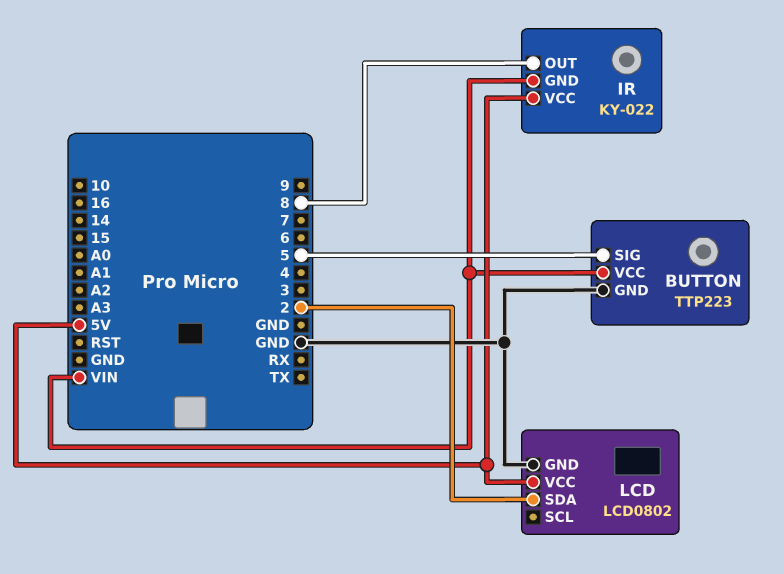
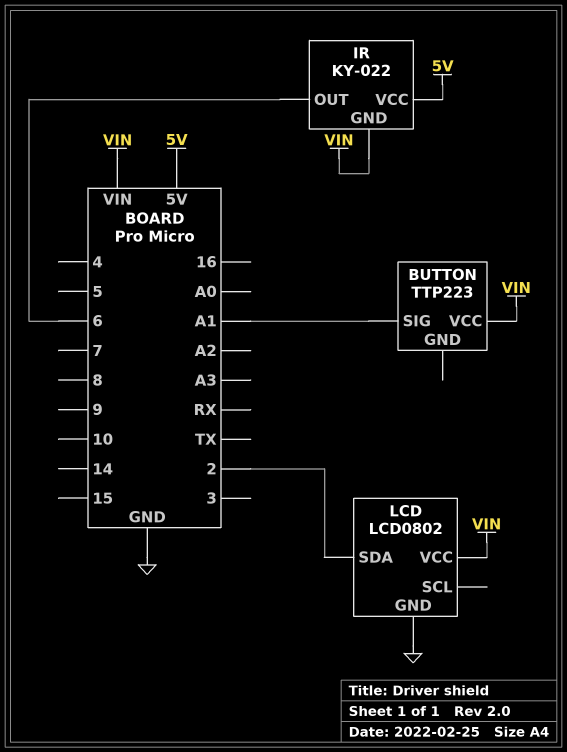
BUTTON pin GND: GND -> none
BUTTON pin SIG: 5 -> A1
IR pin OUT: 8 -> 6
LCD pin VCC: 5V -> VIN

